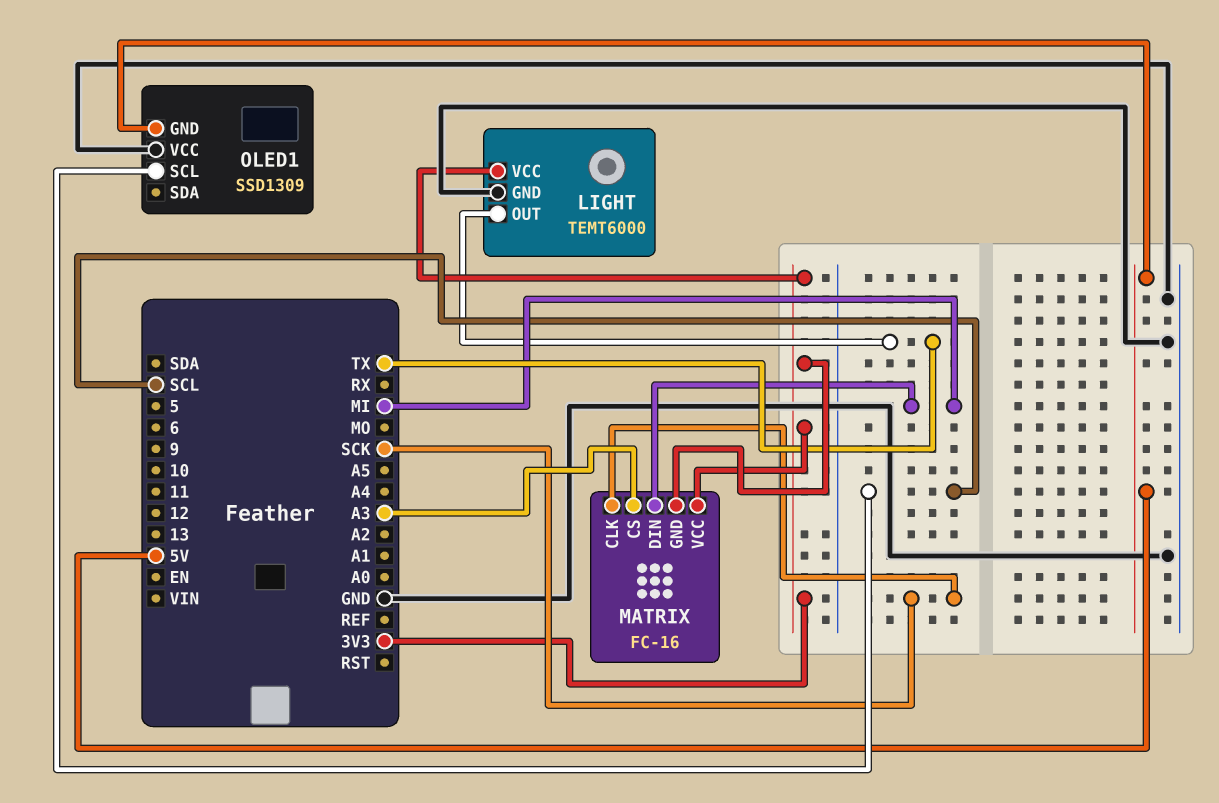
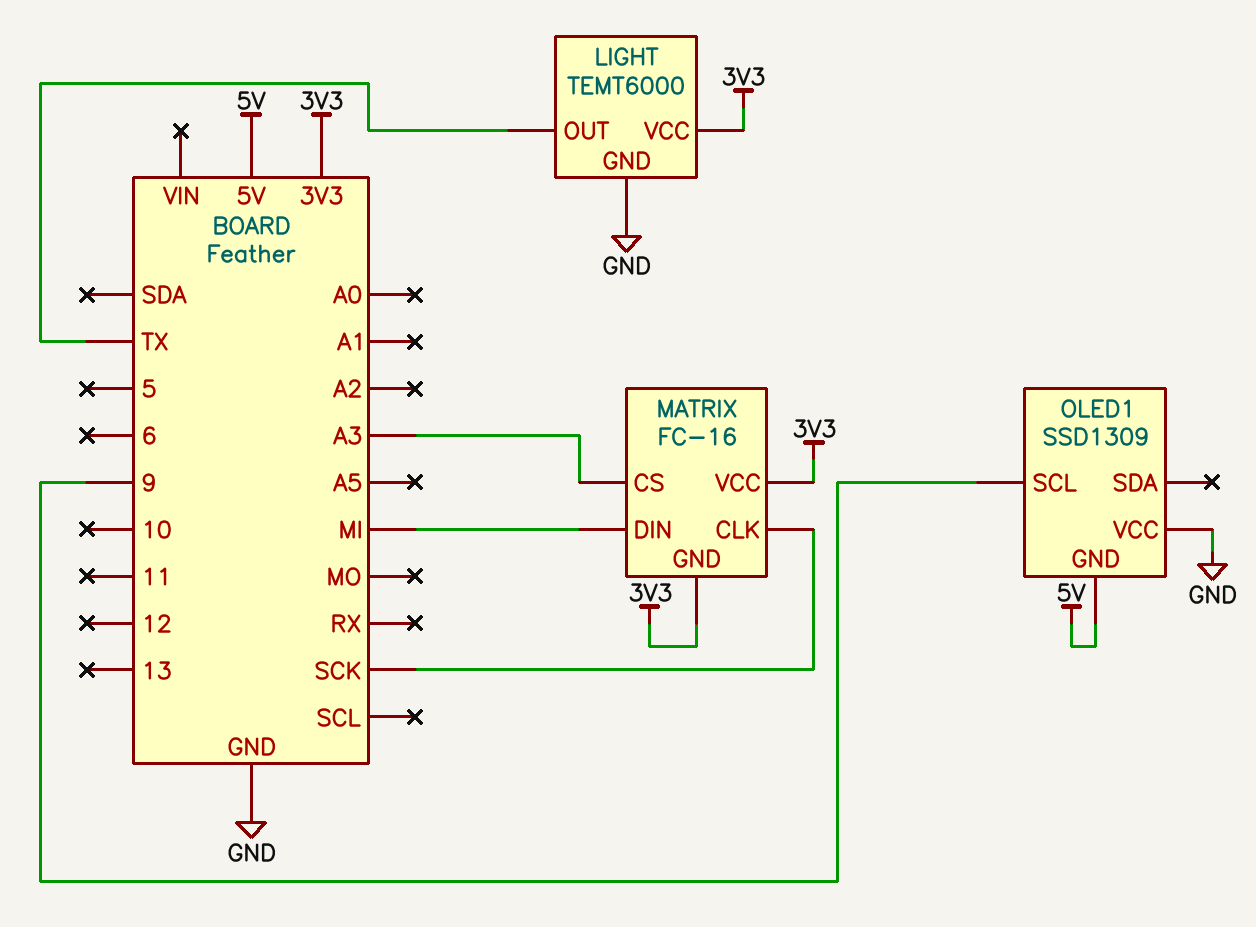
OLED1 pin SCL: SCL -> 9

